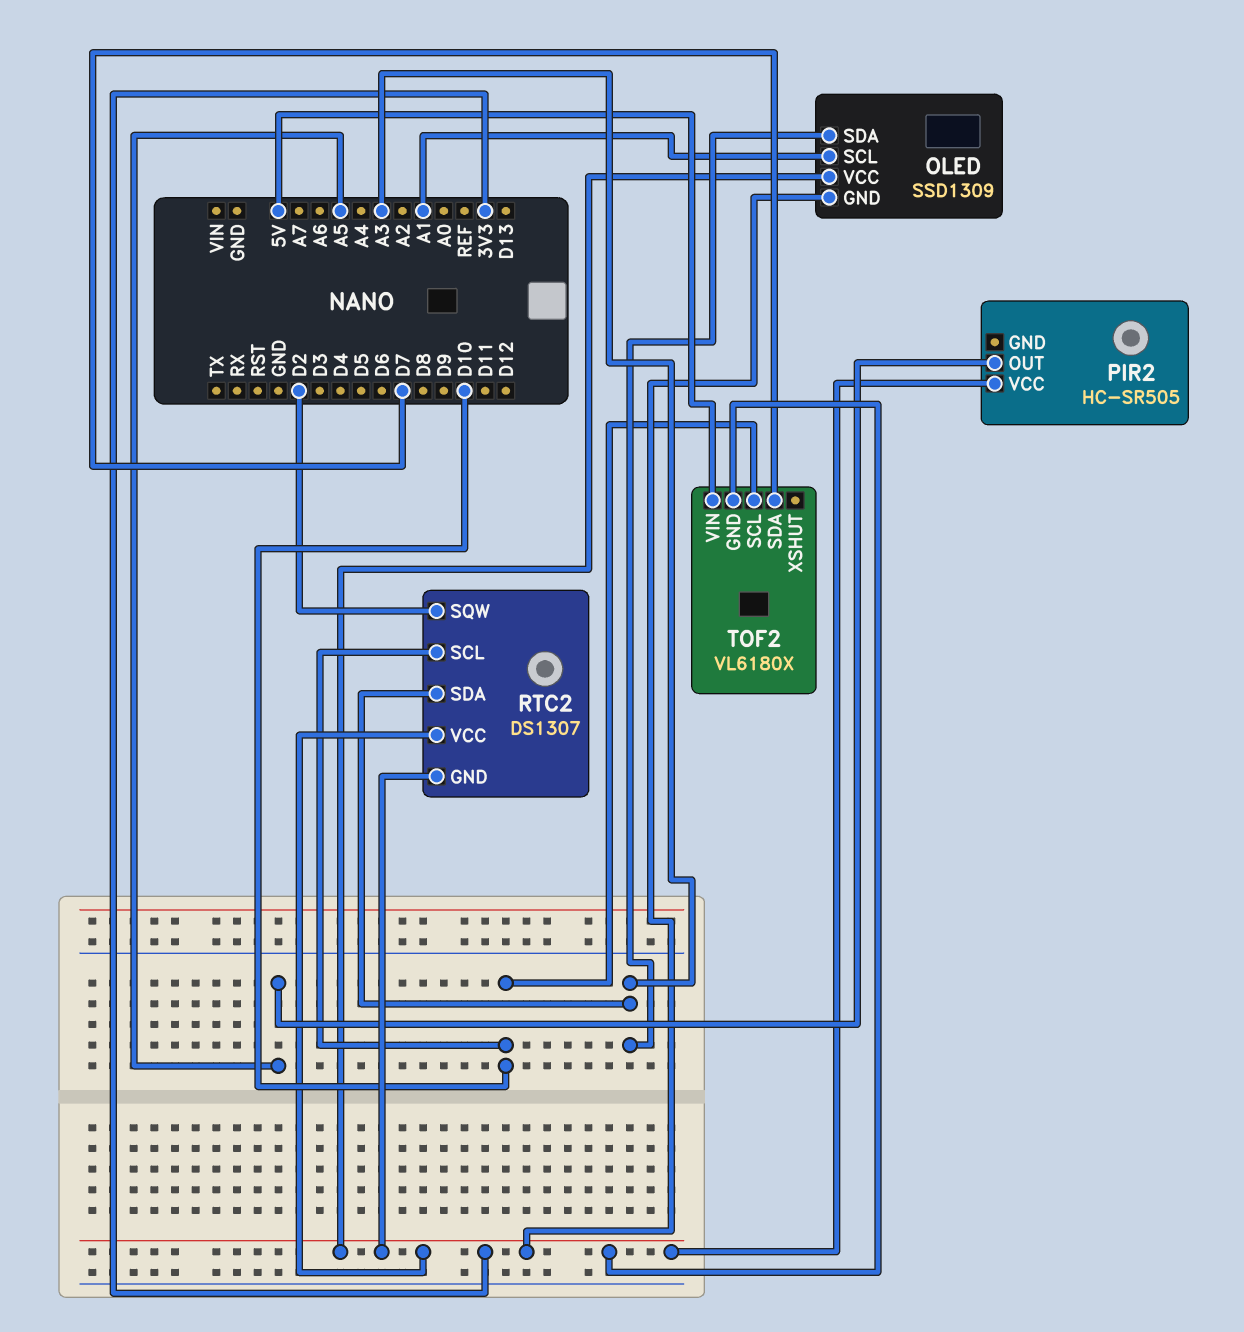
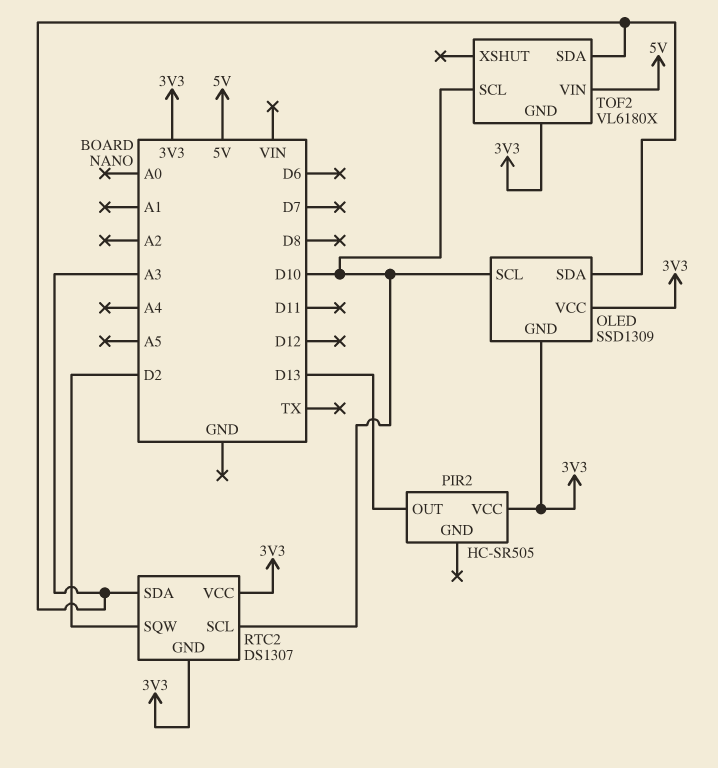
OLED pin SCL: A1 -> D10
PIR2 pin OUT: A5 -> D13
TOF2 pin SDA: D7 -> A3

